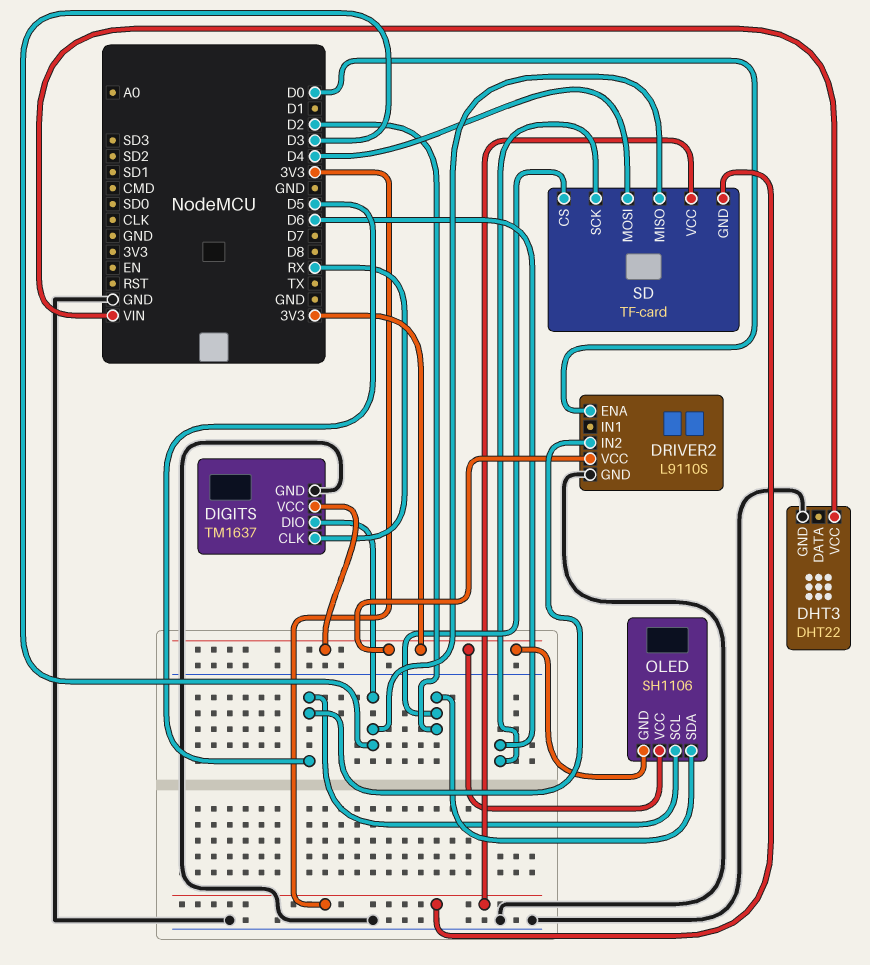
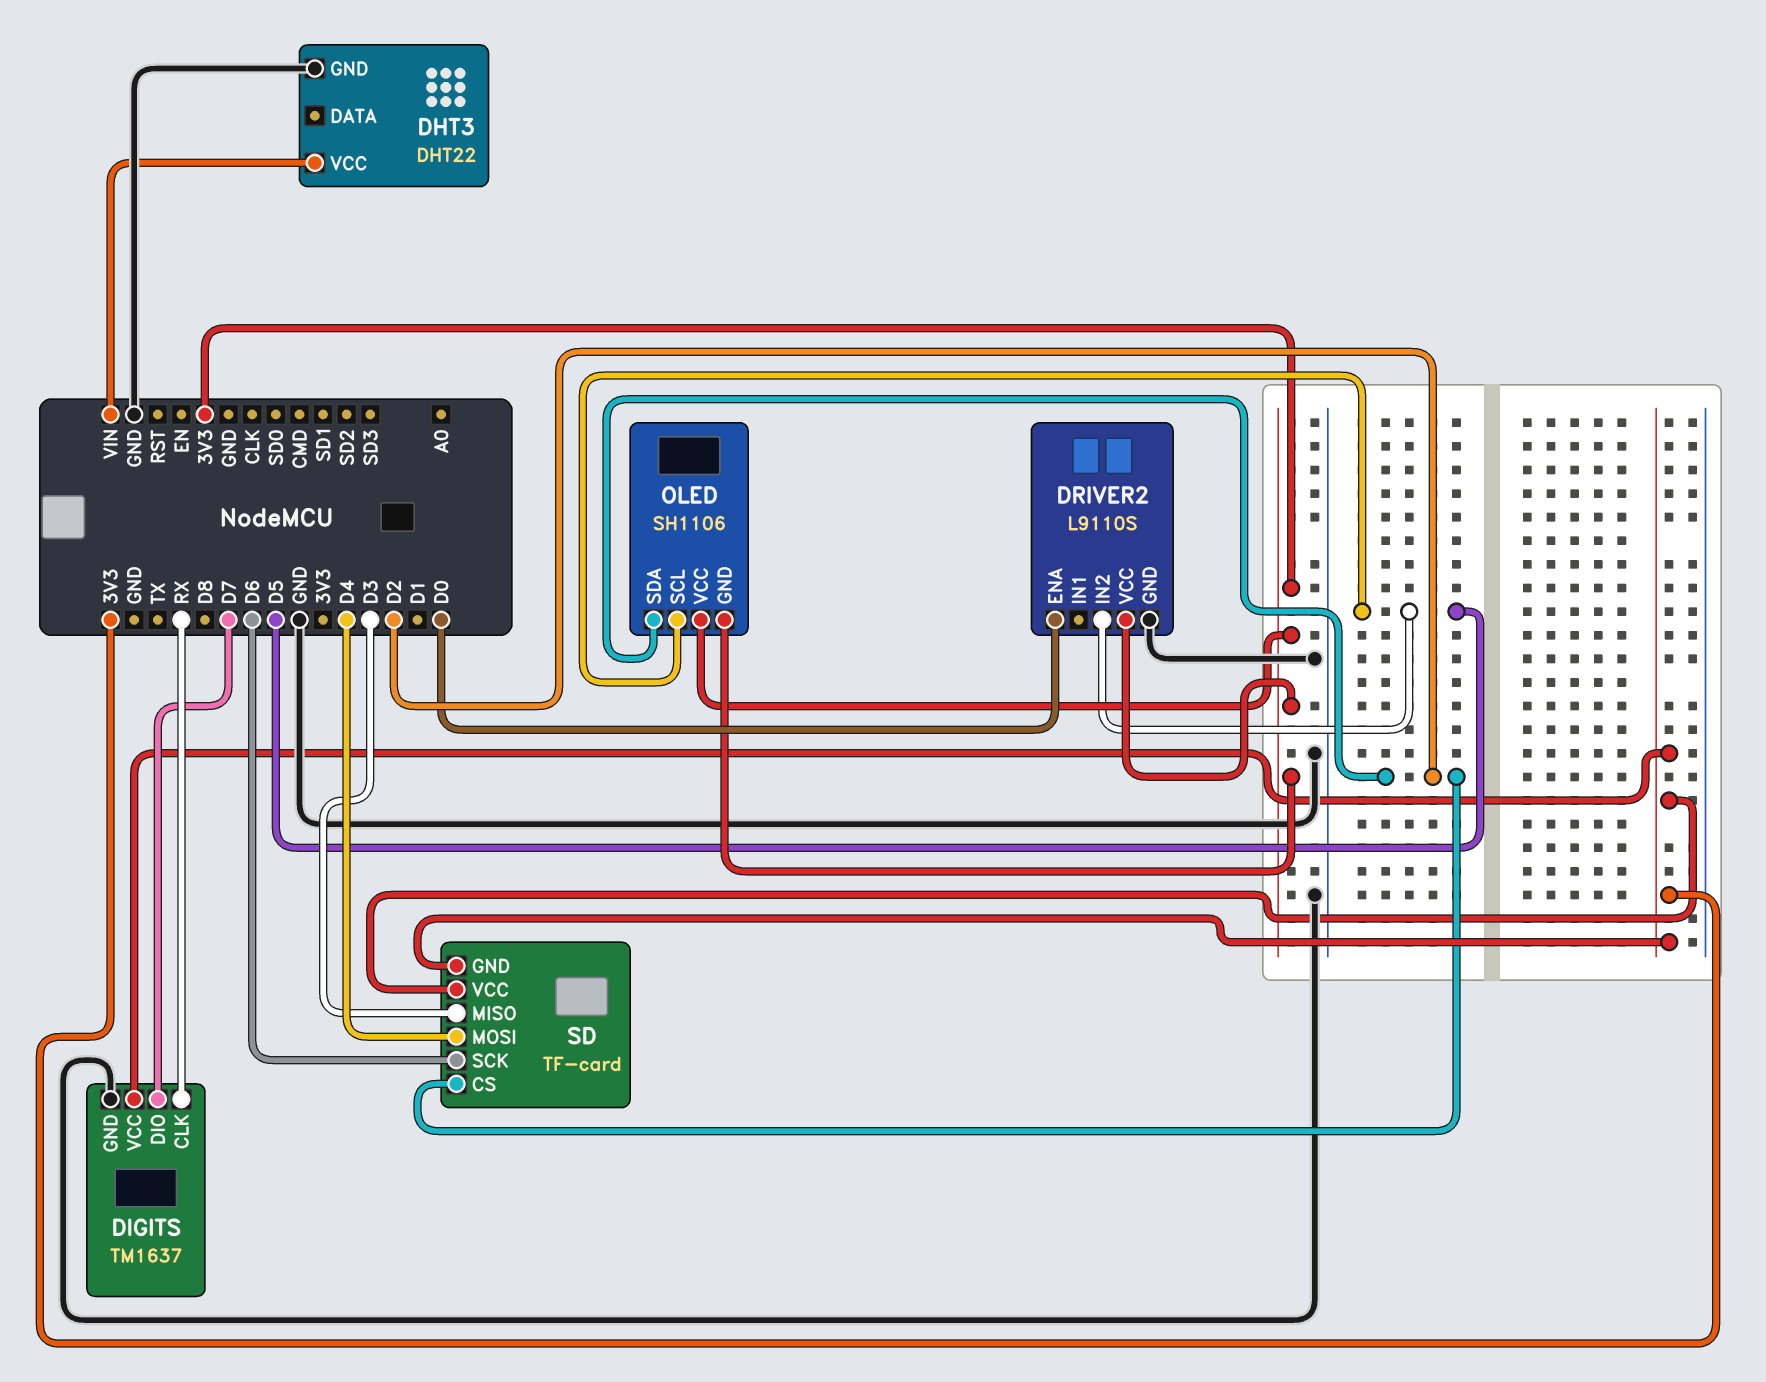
DIGITS pin DIO: D3 -> D7

